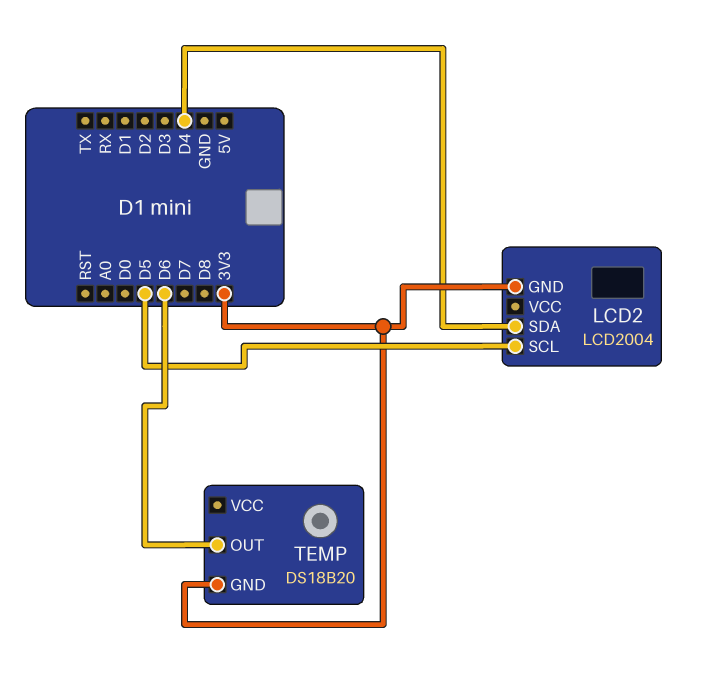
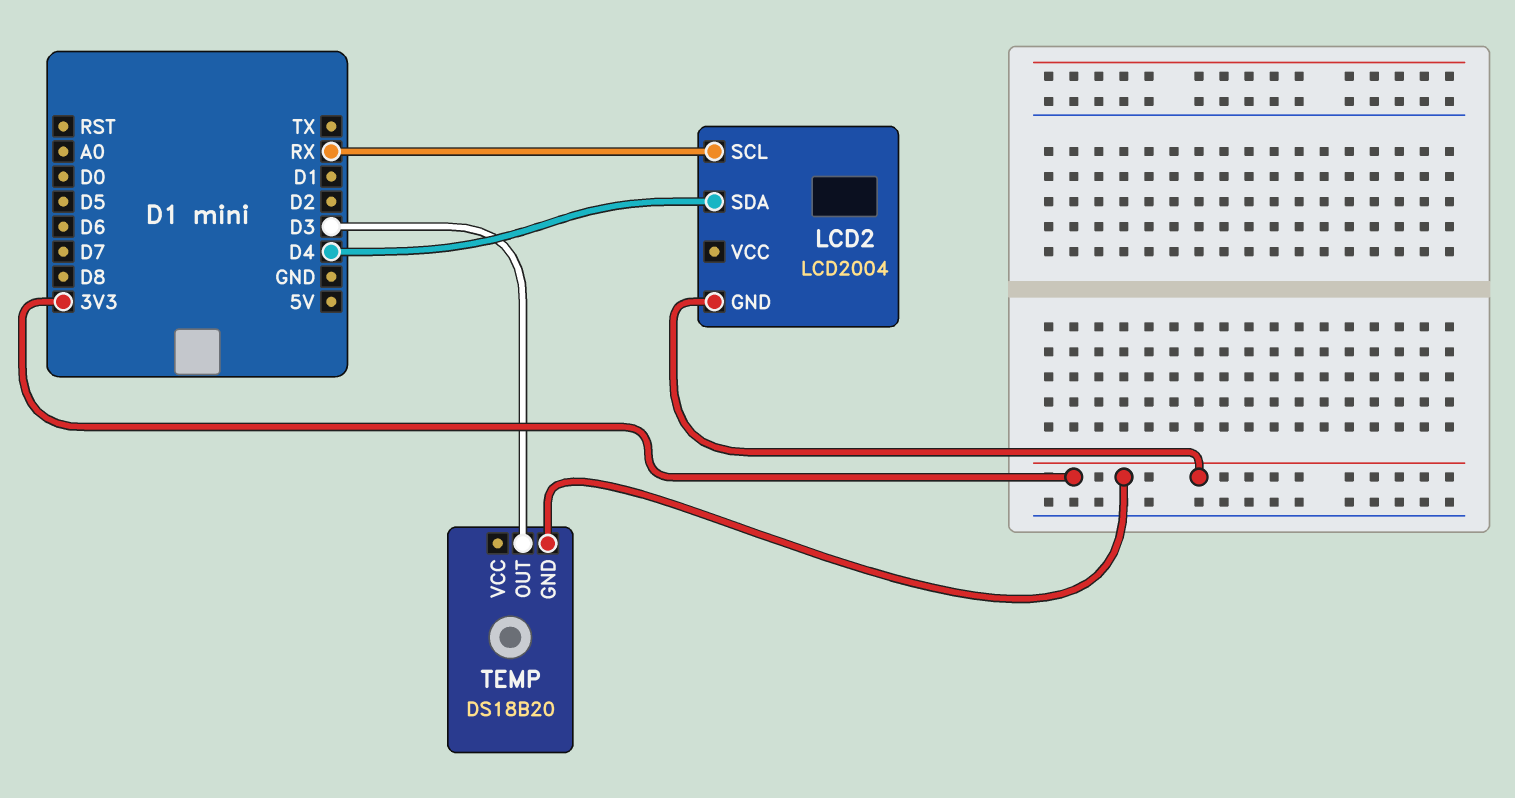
LCD2 pin SCL: D5 -> RX
TEMP pin OUT: D6 -> D3

